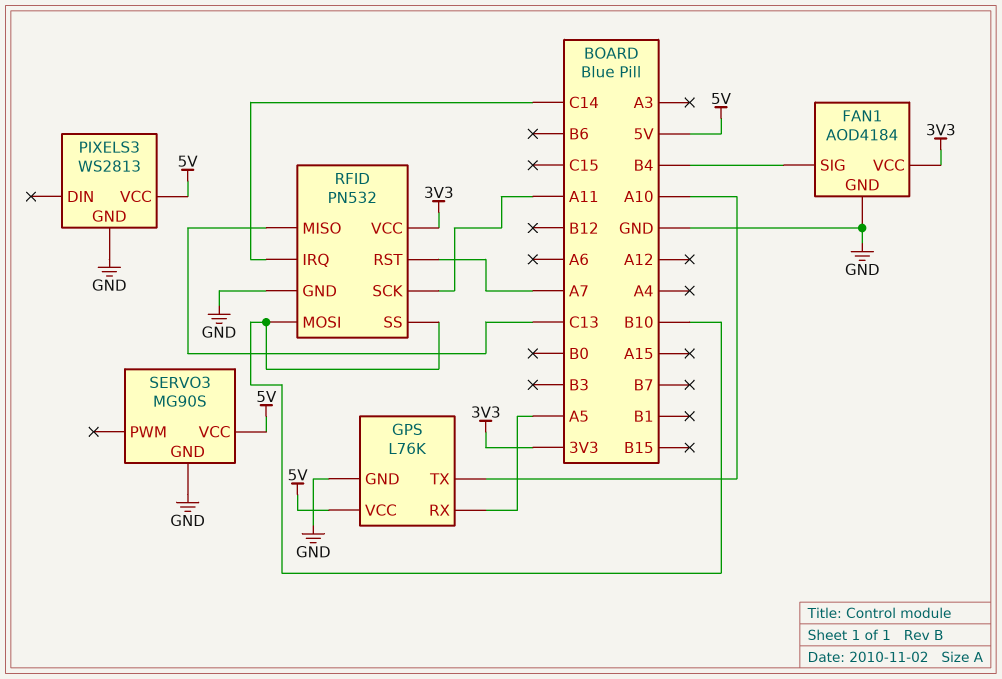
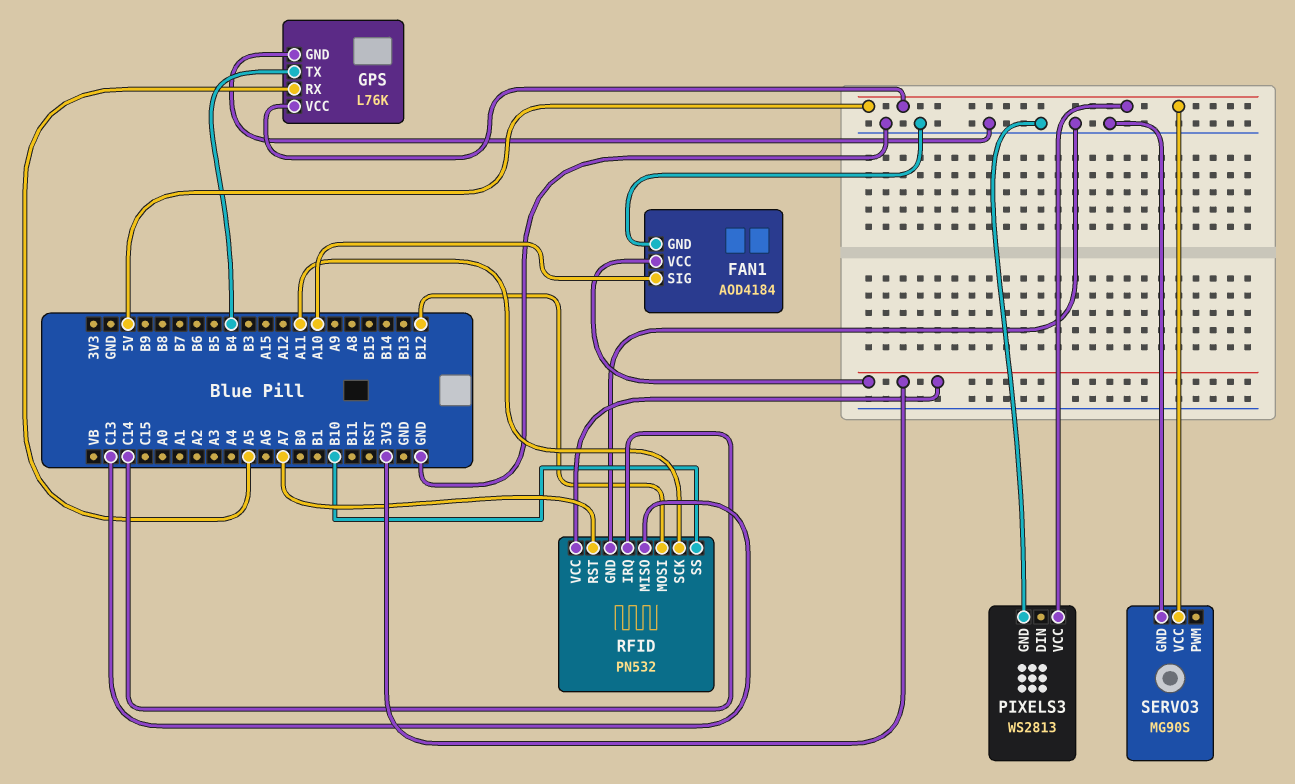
FAN1 pin SIG: B4 -> A10
GPS pin TX: A10 -> B4
RFID pin MOSI: B10 -> B12

